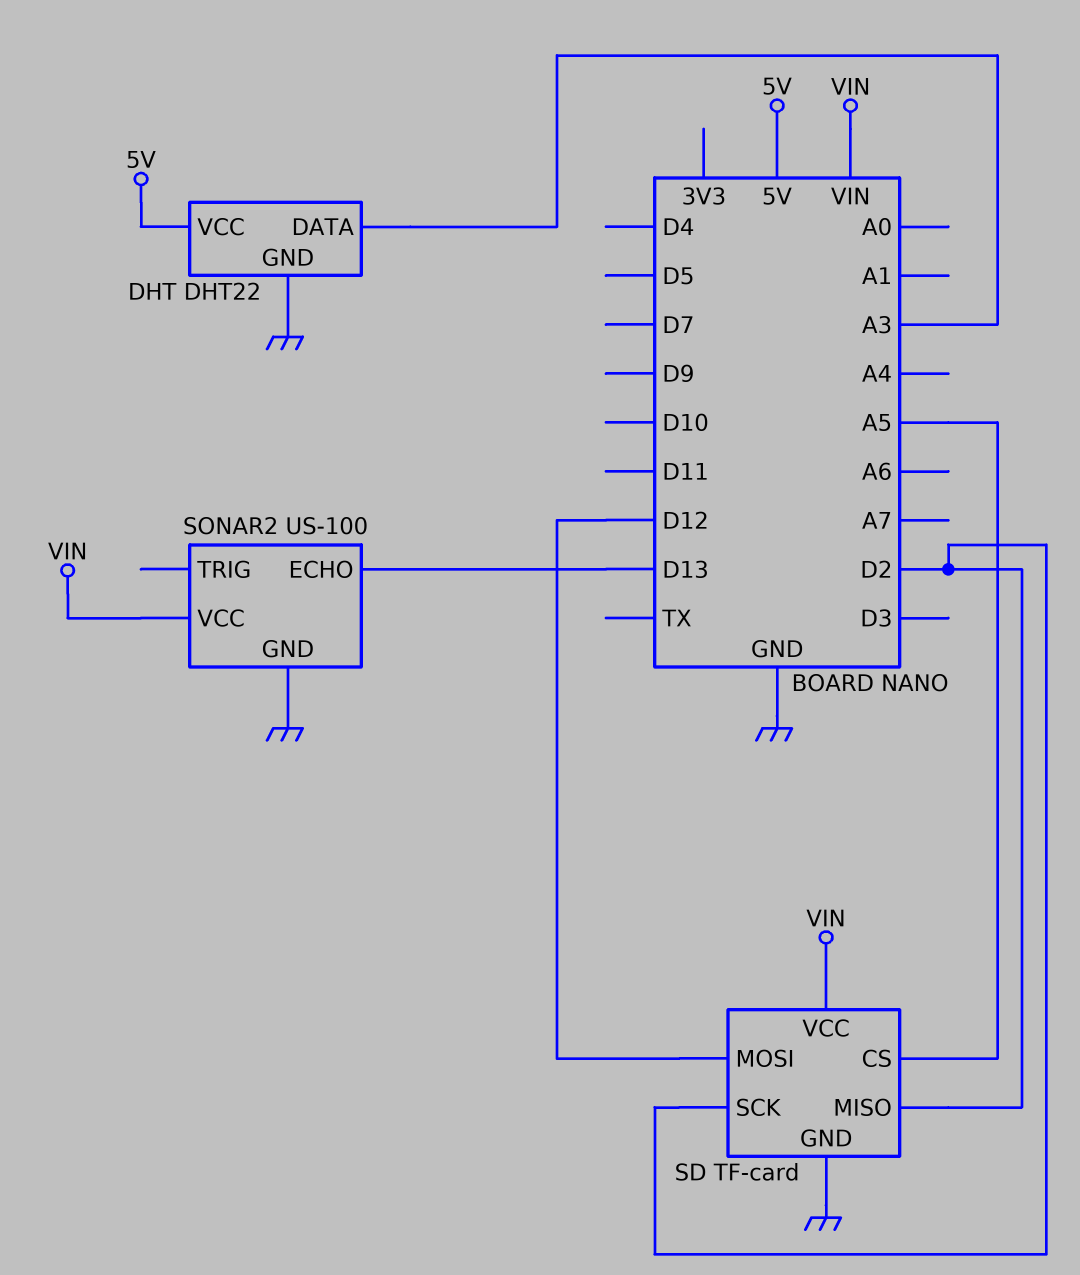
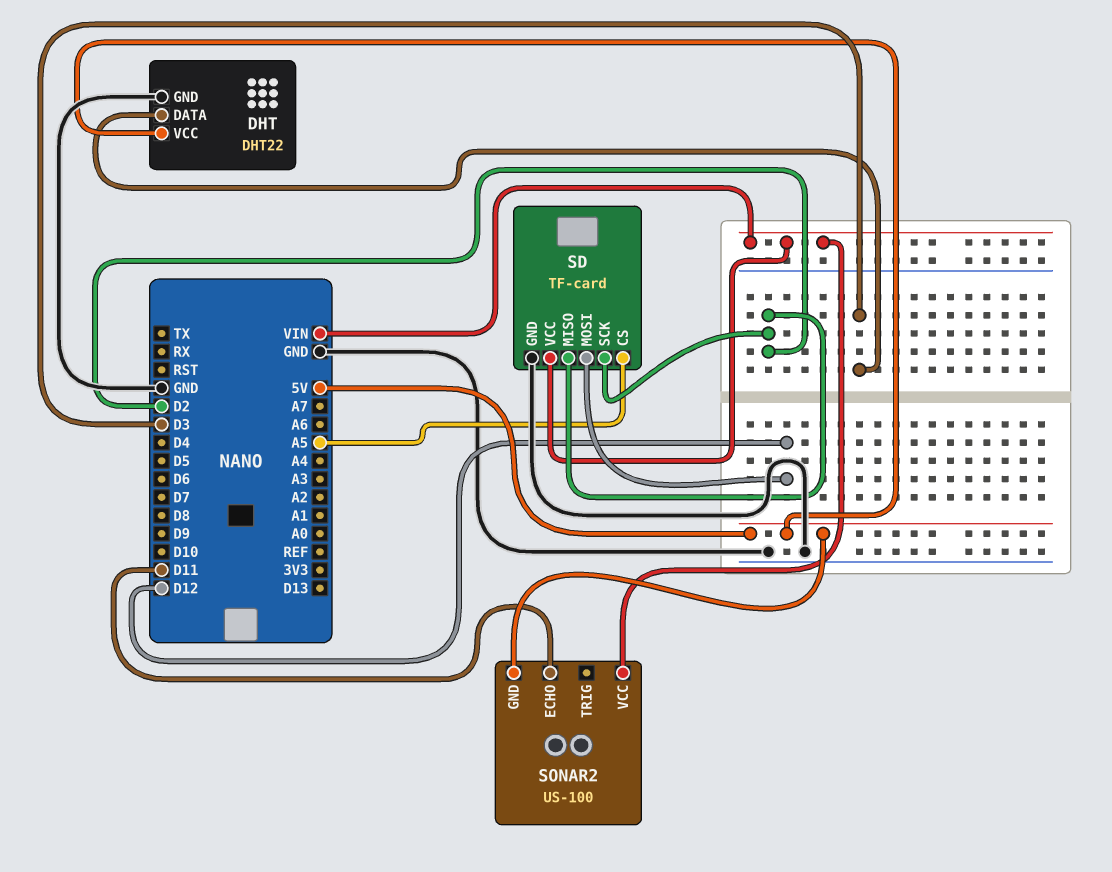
DHT pin DATA: A3 -> D3
SONAR2 pin ECHO: D13 -> D11
SONAR2 pin GND: GND -> 5V

